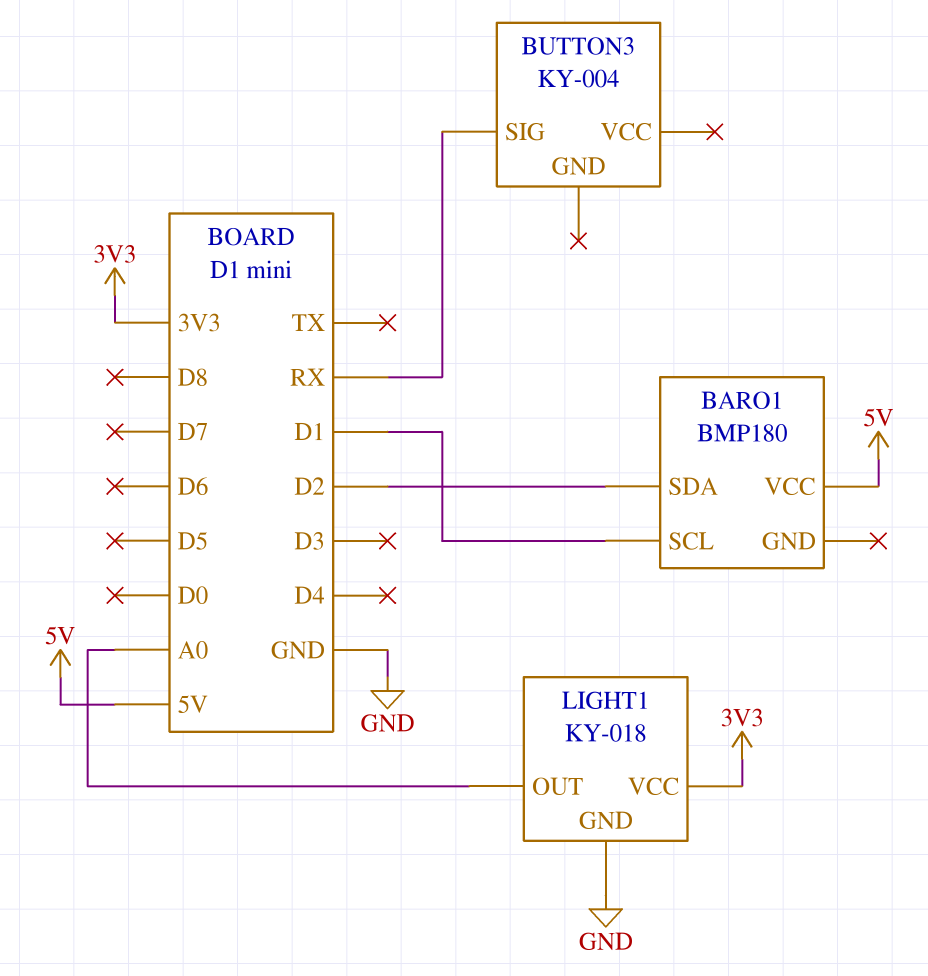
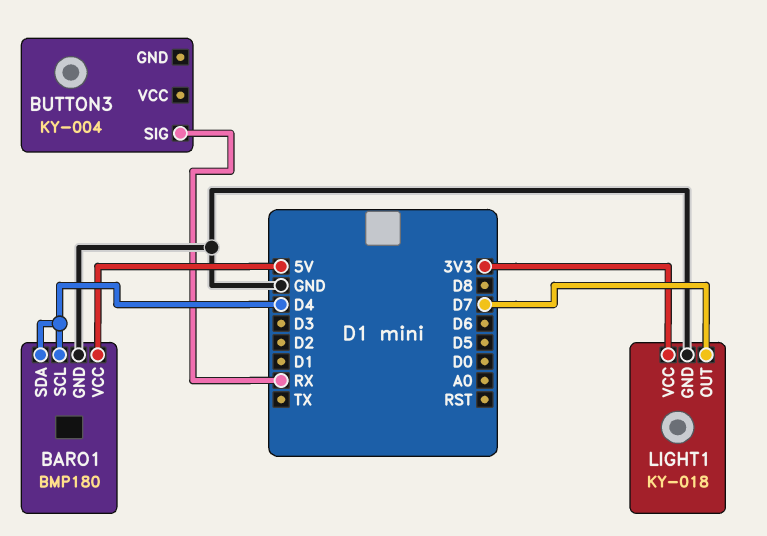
BARO1 pin GND: none -> GND
BARO1 pin SCL: D1 -> D4
BARO1 pin SDA: D2 -> D4
LIGHT1 pin OUT: A0 -> D7

